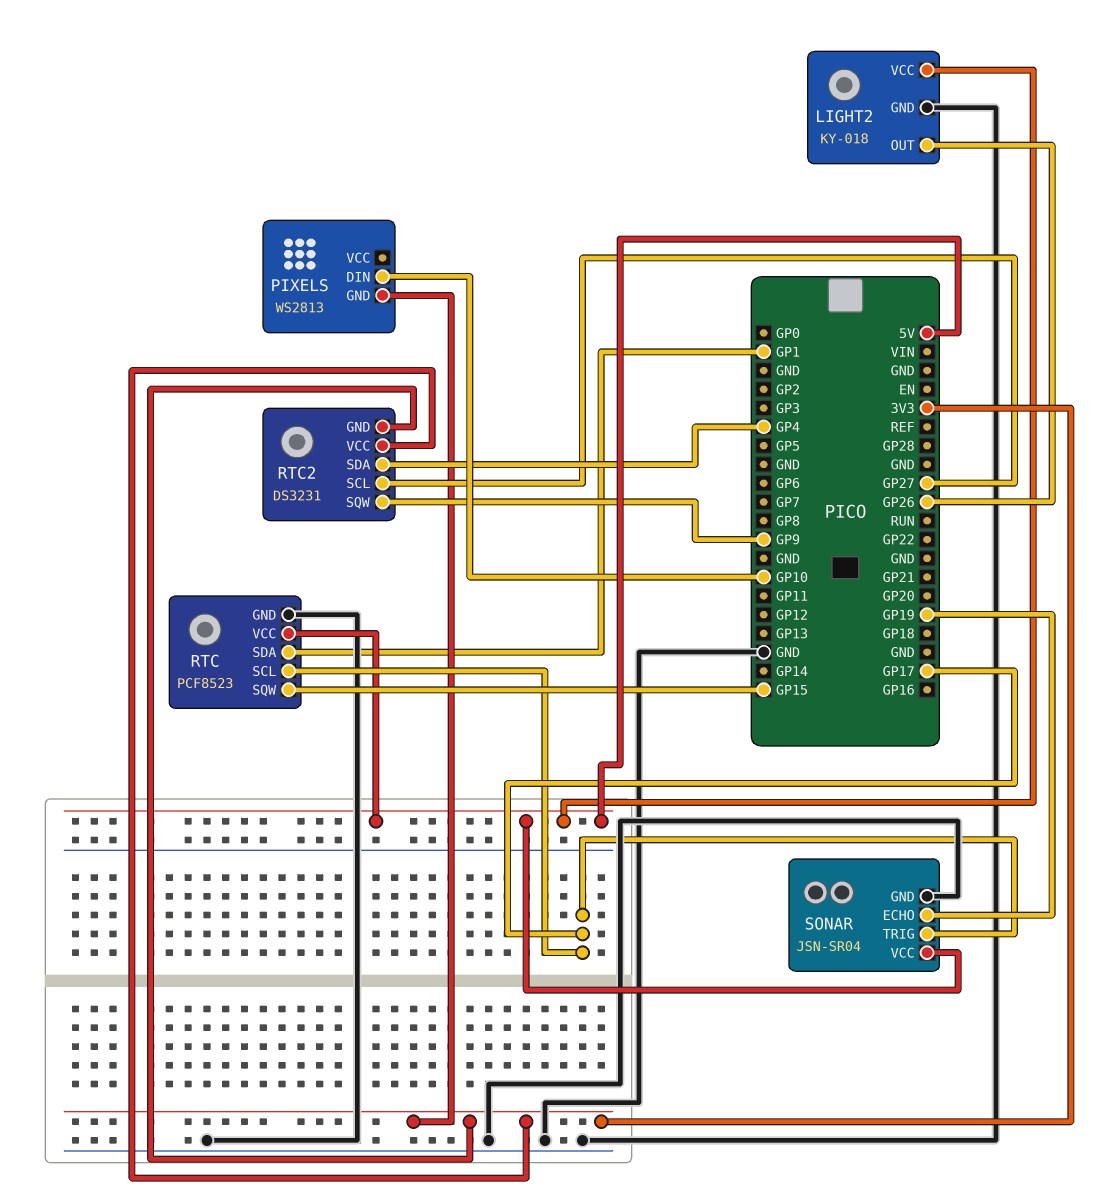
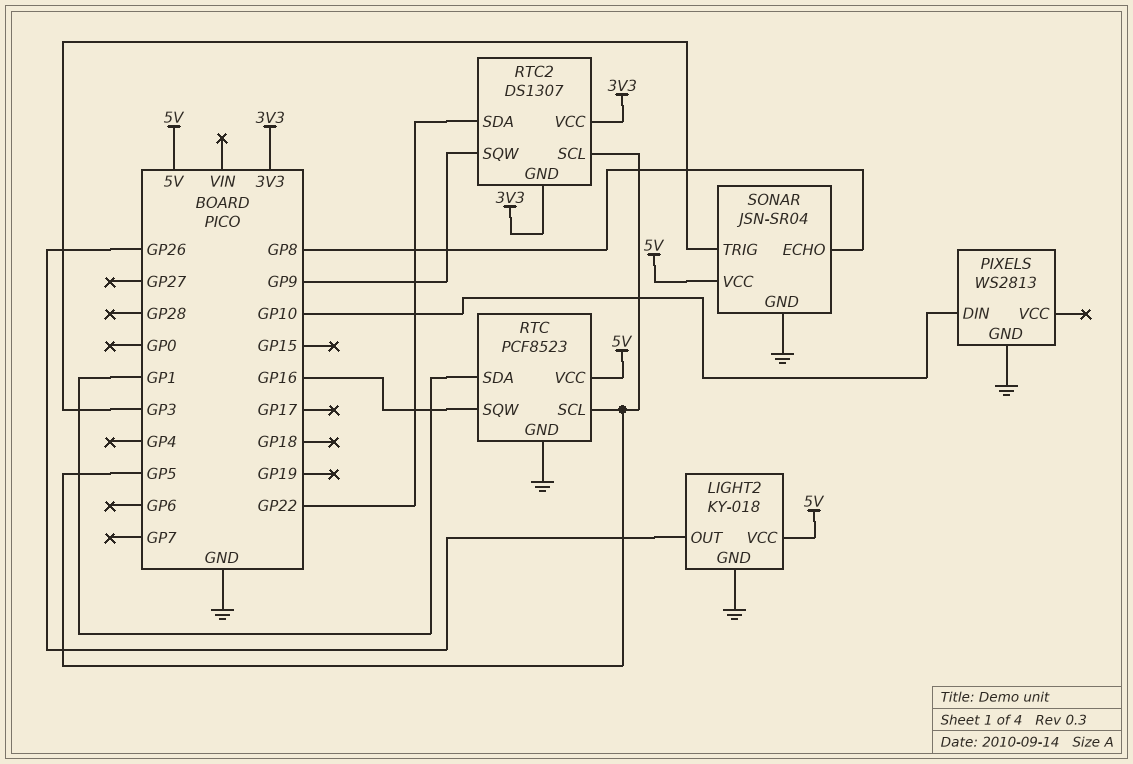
PIXELS pin GND: 3V3 -> GND
RTC pin SCL: GP17 -> GP5
RTC pin SQW: GP15 -> GP16
RTC2: DS3231 -> DS1307
RTC2 pin SCL: GP27 -> GP5
RTC2 pin SDA: GP4 -> GP22
SONAR pin ECHO: GP19 -> GP8
SONAR pin TRIG: GP17 -> GP3

